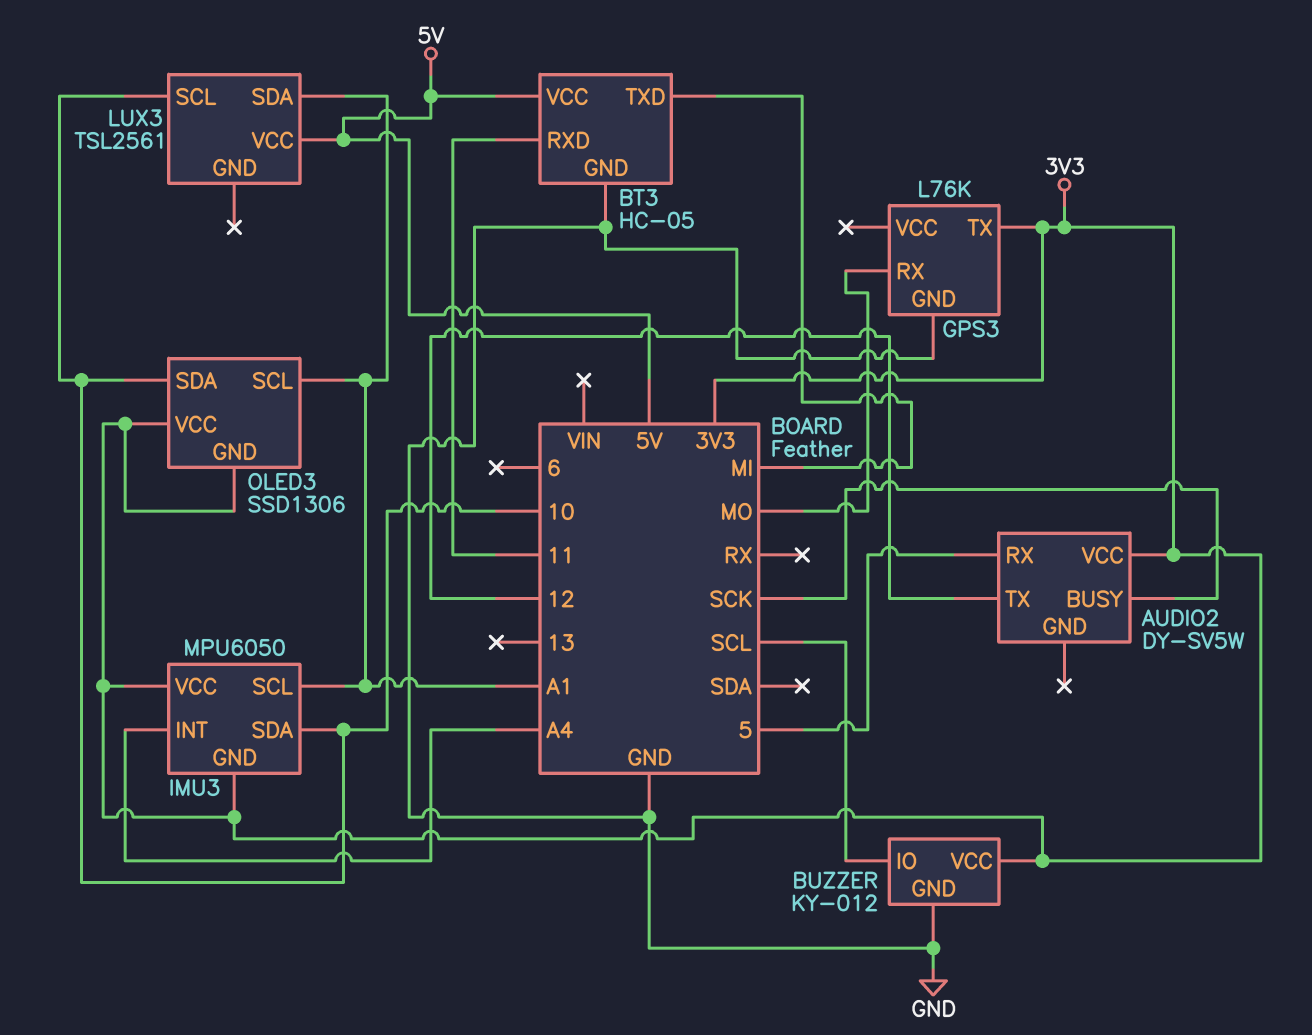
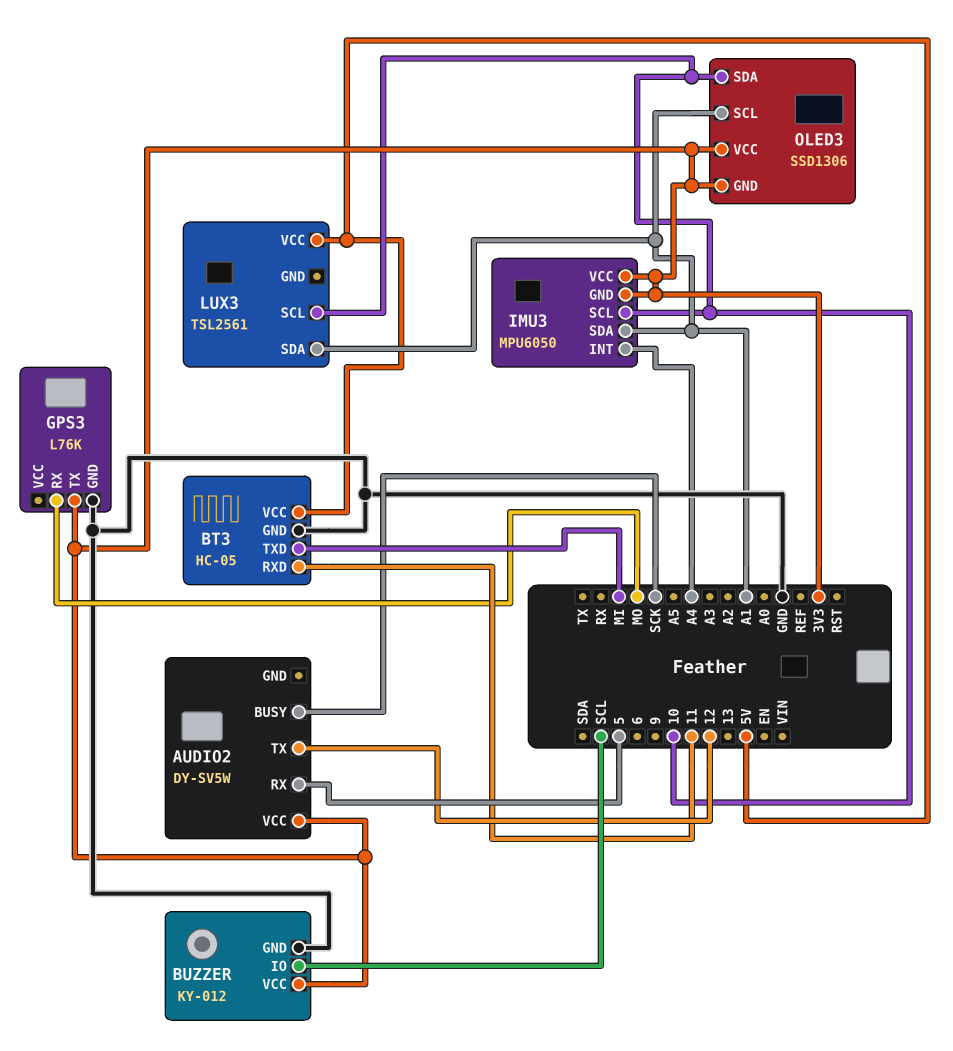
IMU3 pin SCL: A1 -> 10
IMU3 pin SDA: 10 -> A1

